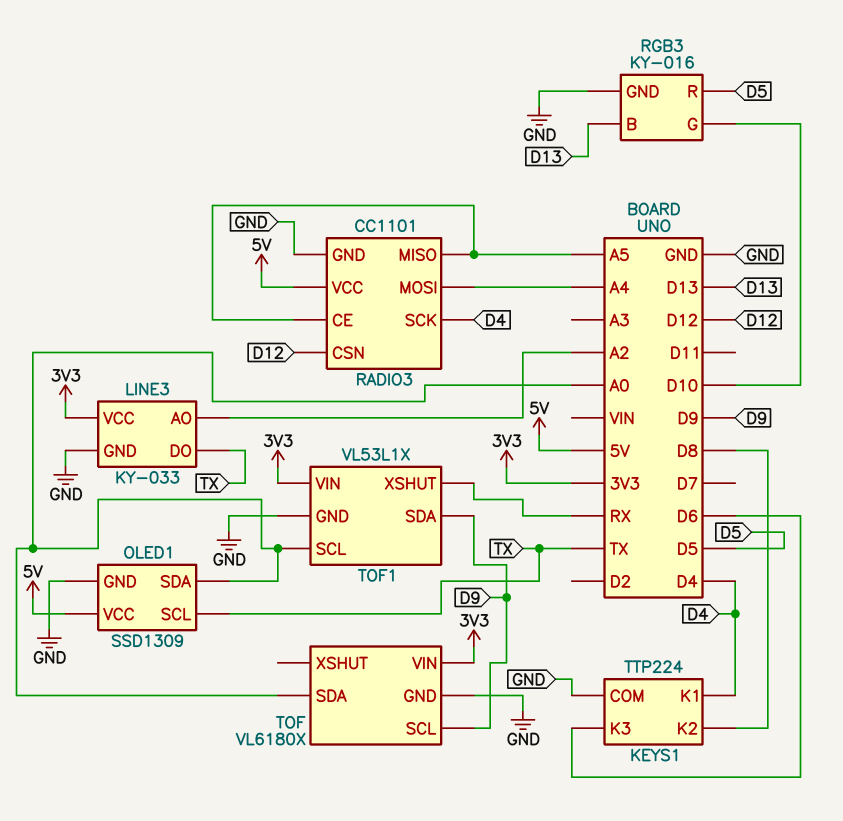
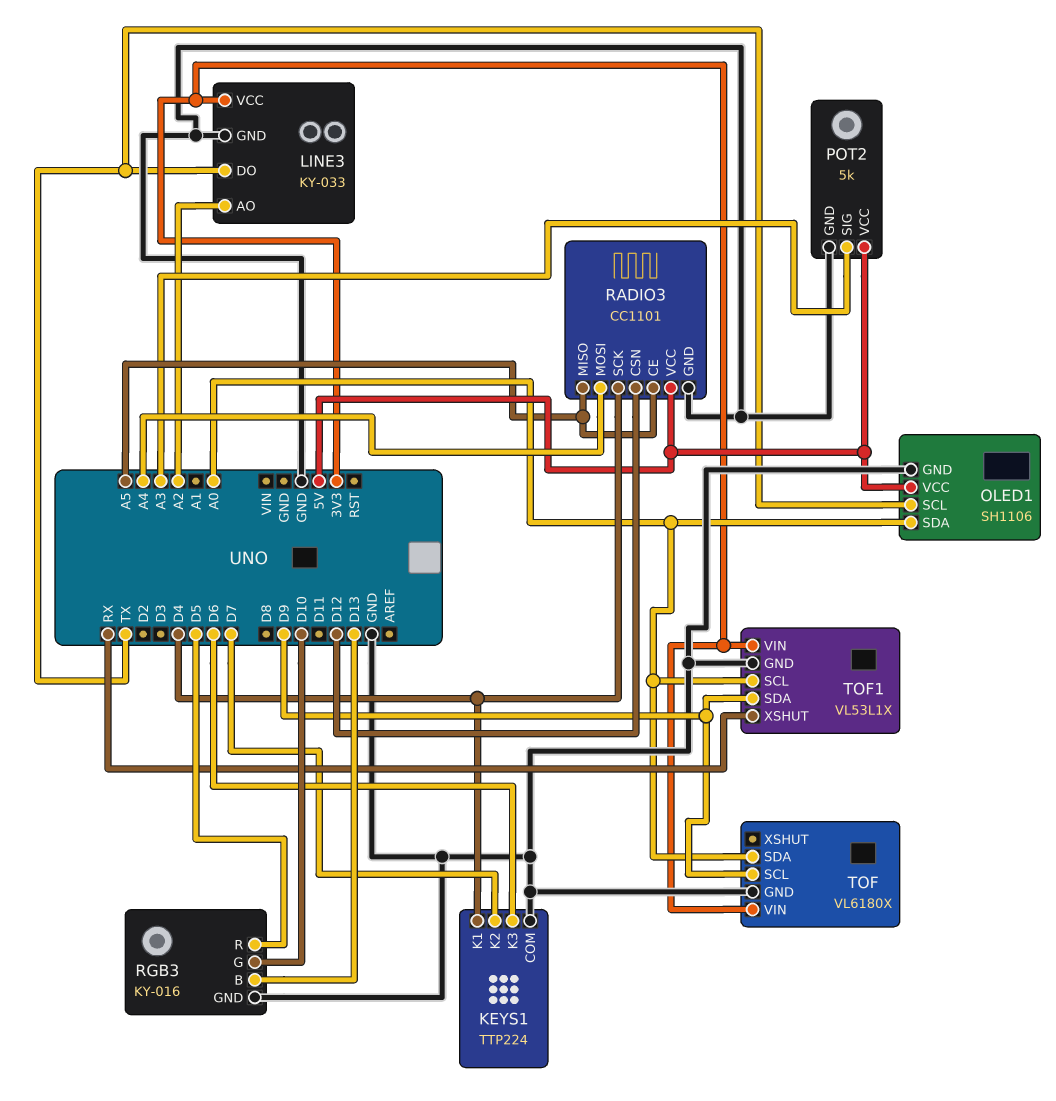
KEYS1 pin K2: D8 -> D7
OLED1: SSD1309 -> SH1106
POT2: none -> 5k
POT2 pin GND: none -> GND
POT2 pin SIG: none -> A3
POT2 pin VCC: none -> 5V

